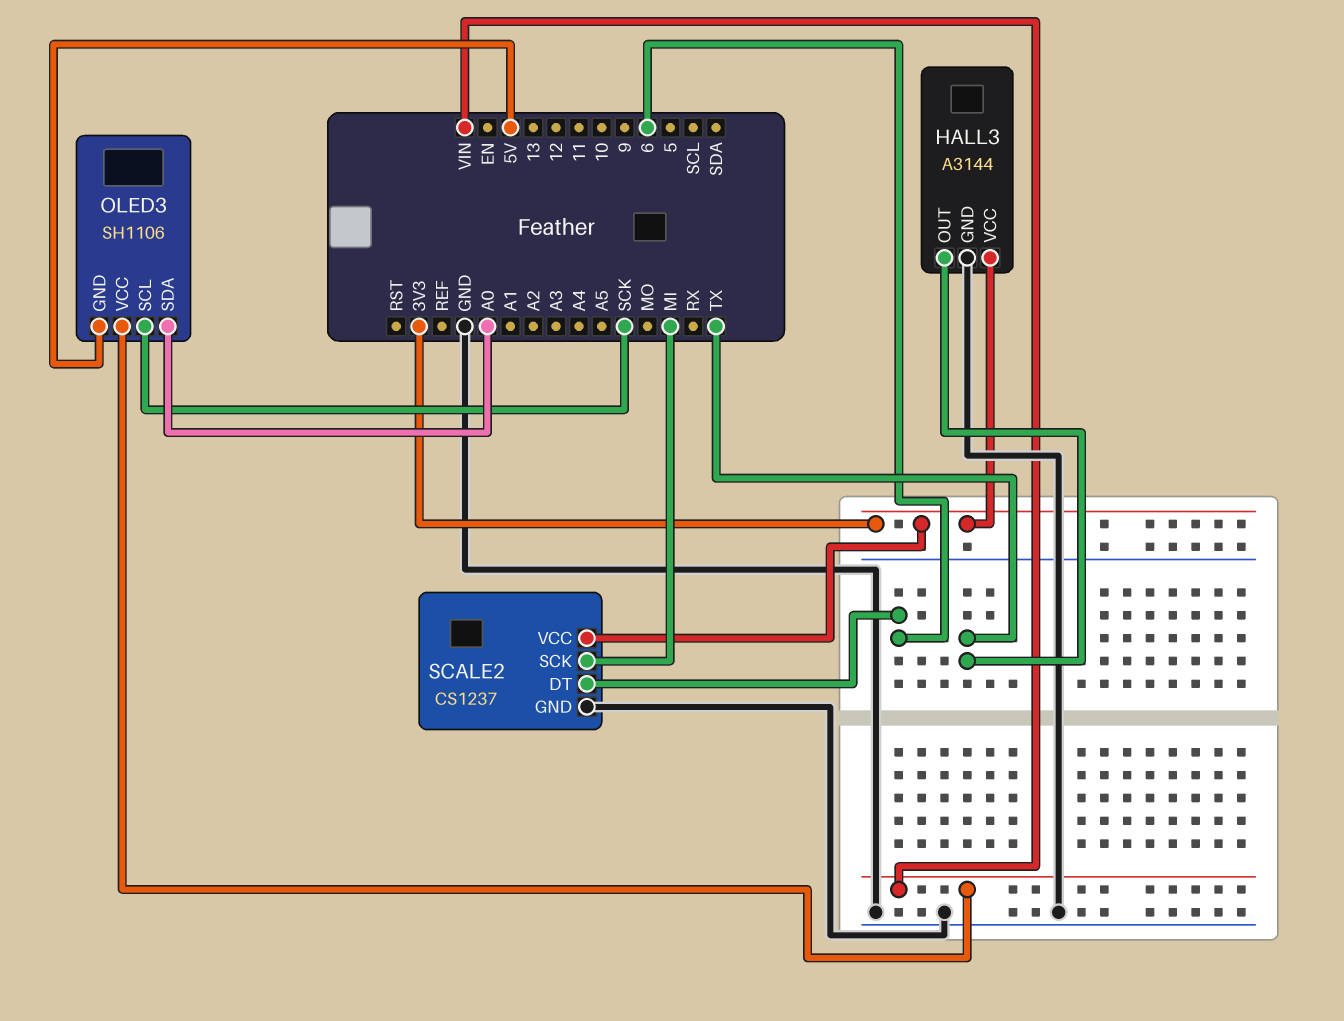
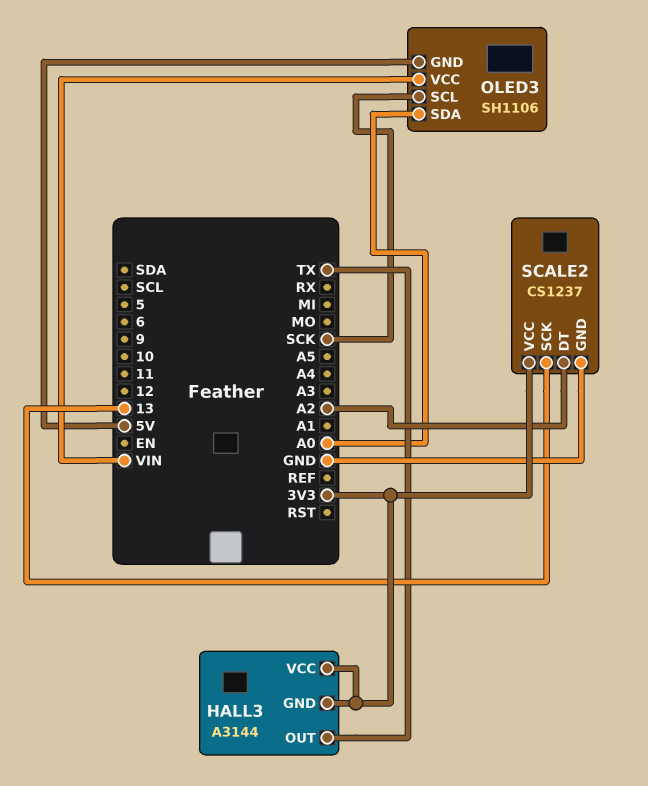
HALL3 pin GND: GND -> 3V3
SCALE2 pin DT: 6 -> A2
SCALE2 pin SCK: MI -> 13

